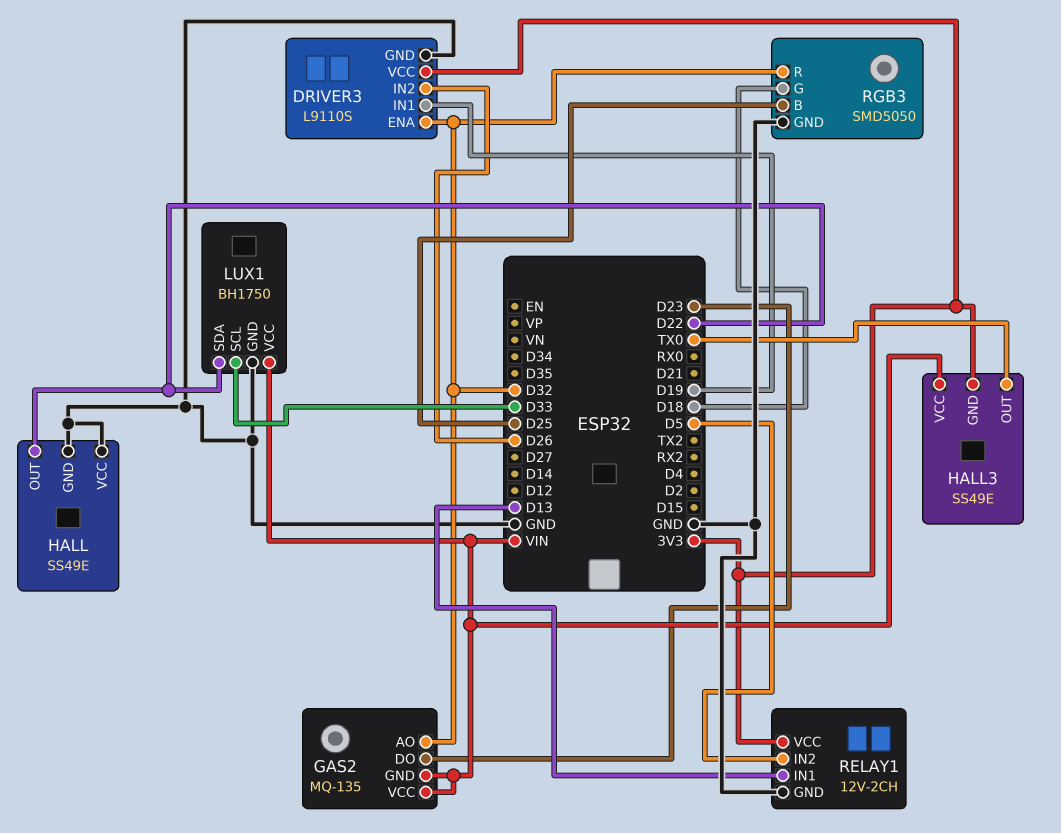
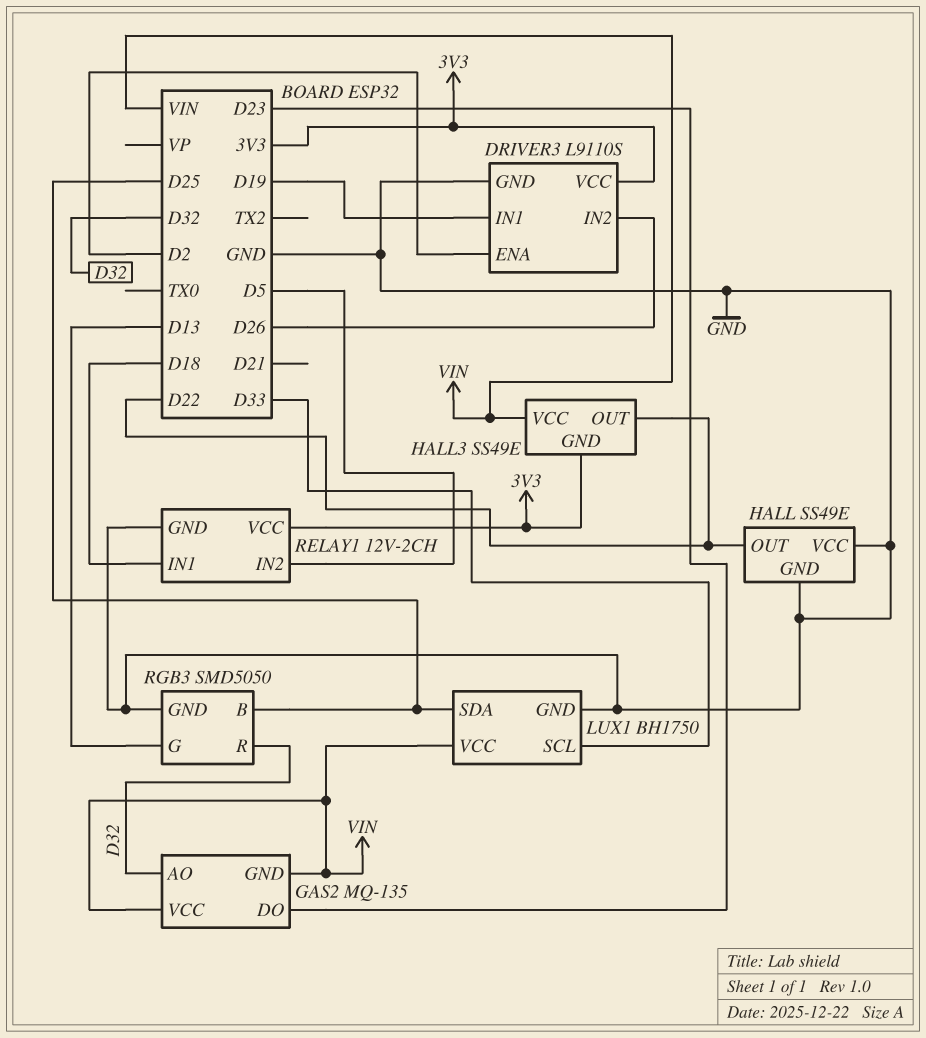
DRIVER3 pin ENA: D32 -> D2
HALL3 pin OUT: TX0 -> D22
LUX1 pin SDA: D22 -> D25
RELAY1 pin IN1: D13 -> D18
RGB3 pin G: D18 -> D13

